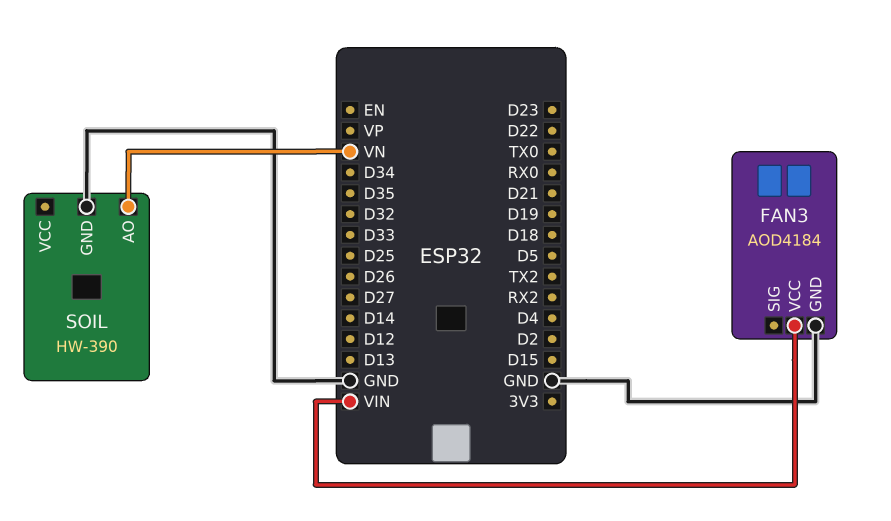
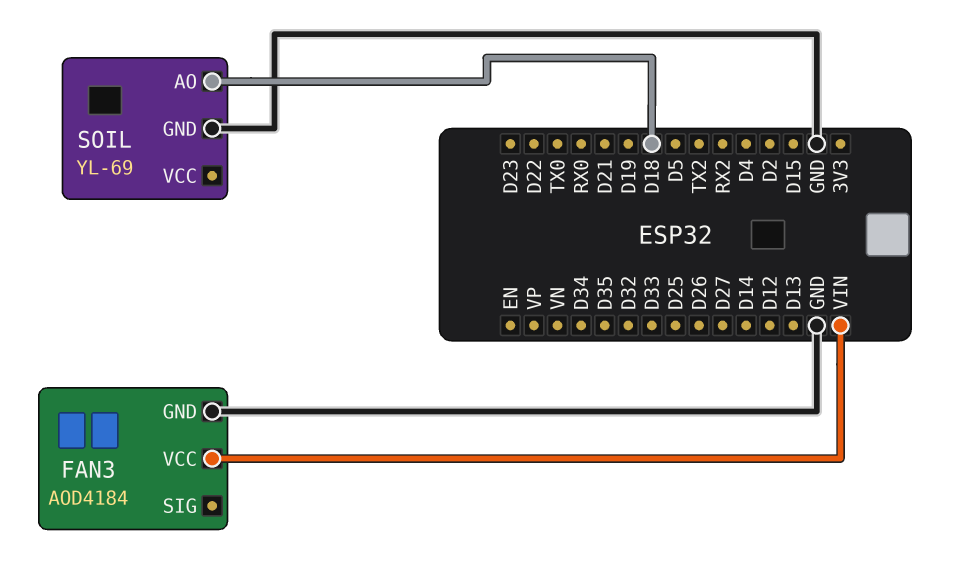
SOIL: HW-390 -> YL-69
SOIL pin AO: VN -> D18

